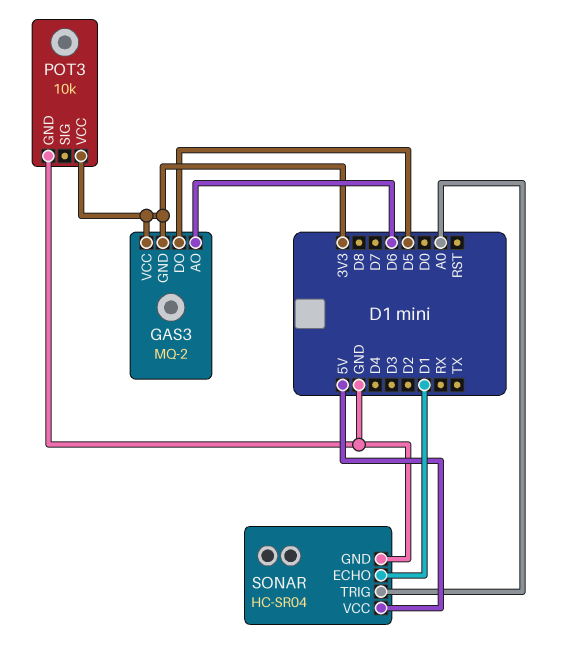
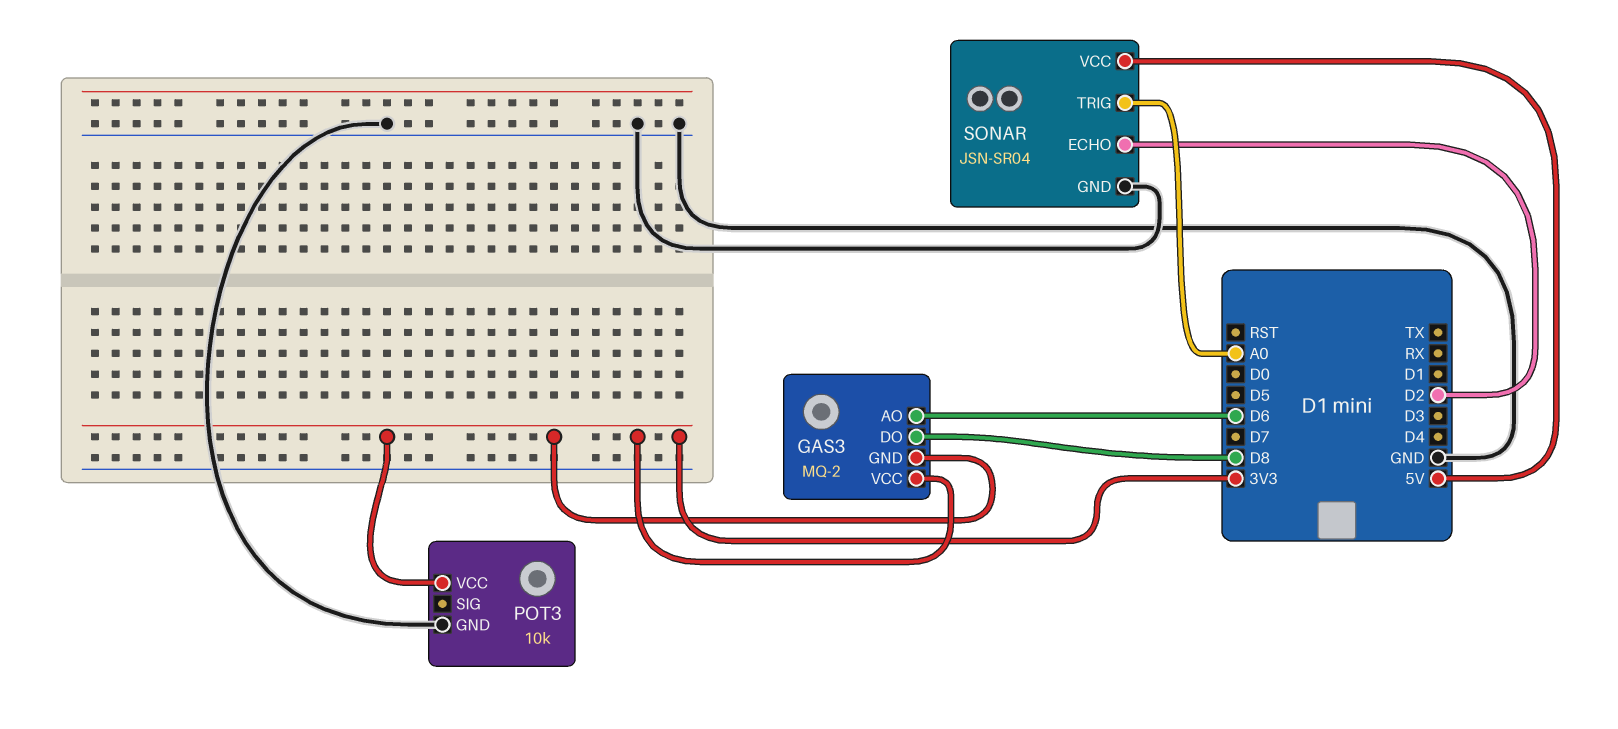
GAS3 pin DO: D5 -> D8
SONAR: HC-SR04 -> JSN-SR04
SONAR pin ECHO: D1 -> D2

